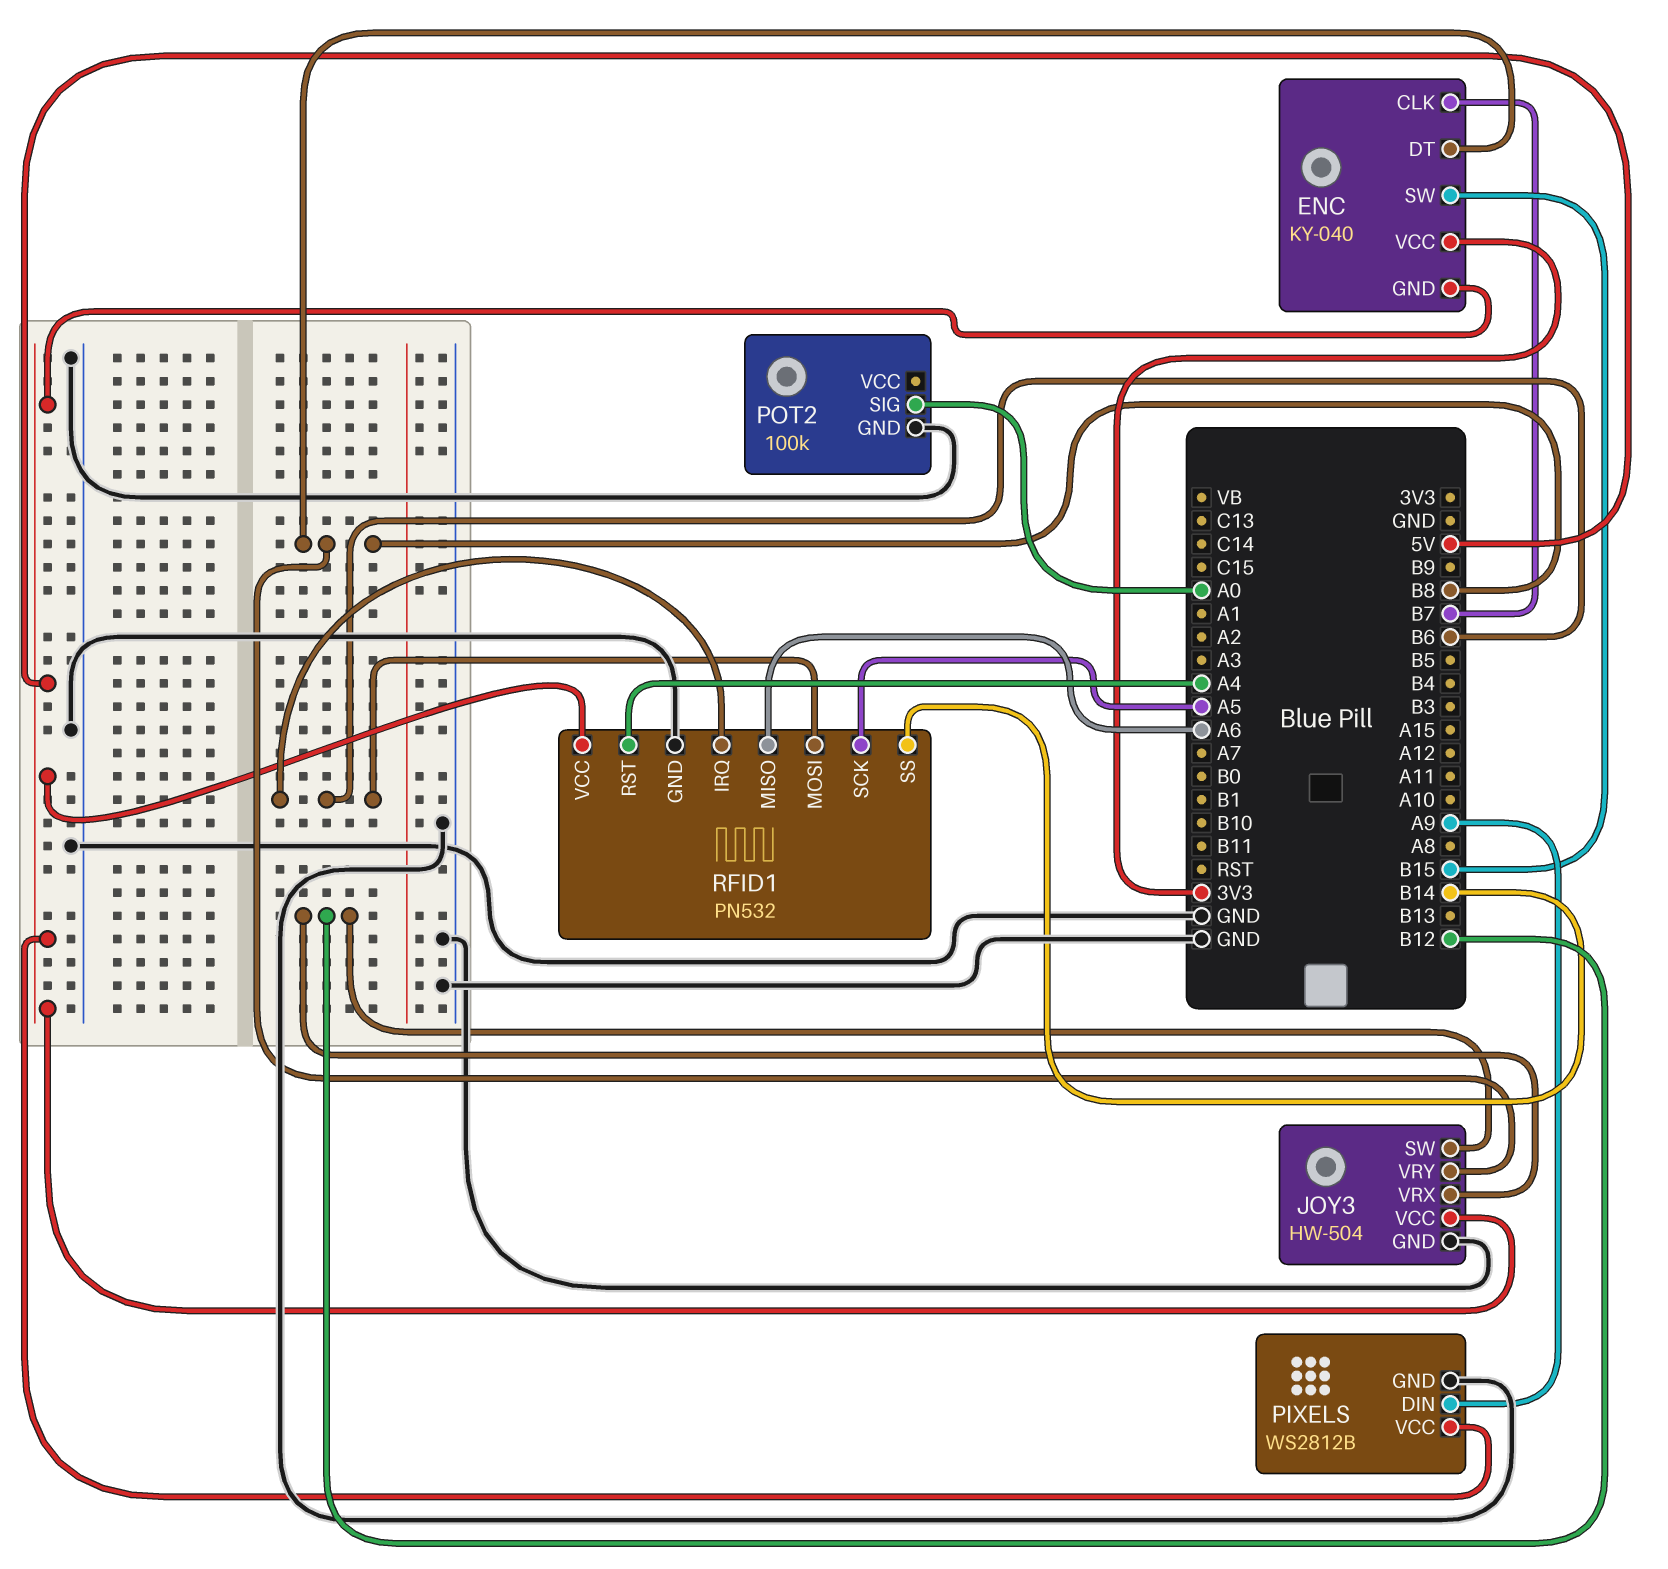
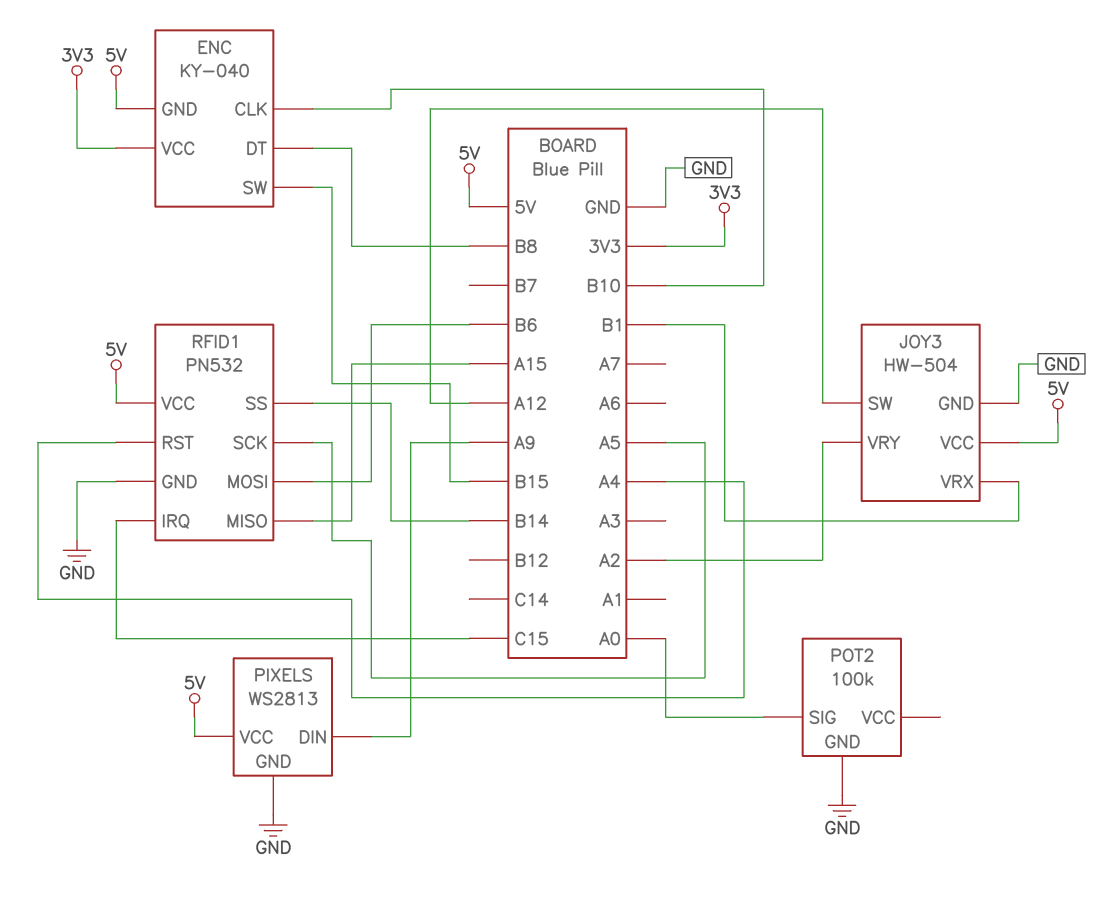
ENC pin CLK: B7 -> B10
JOY3 pin SW: B12 -> A12
JOY3 pin VRX: B12 -> B1
JOY3 pin VRY: B8 -> A2
PIXELS: WS2812B -> WS2813
RFID1 pin IRQ: B6 -> C15
RFID1 pin MISO: A6 -> A15

